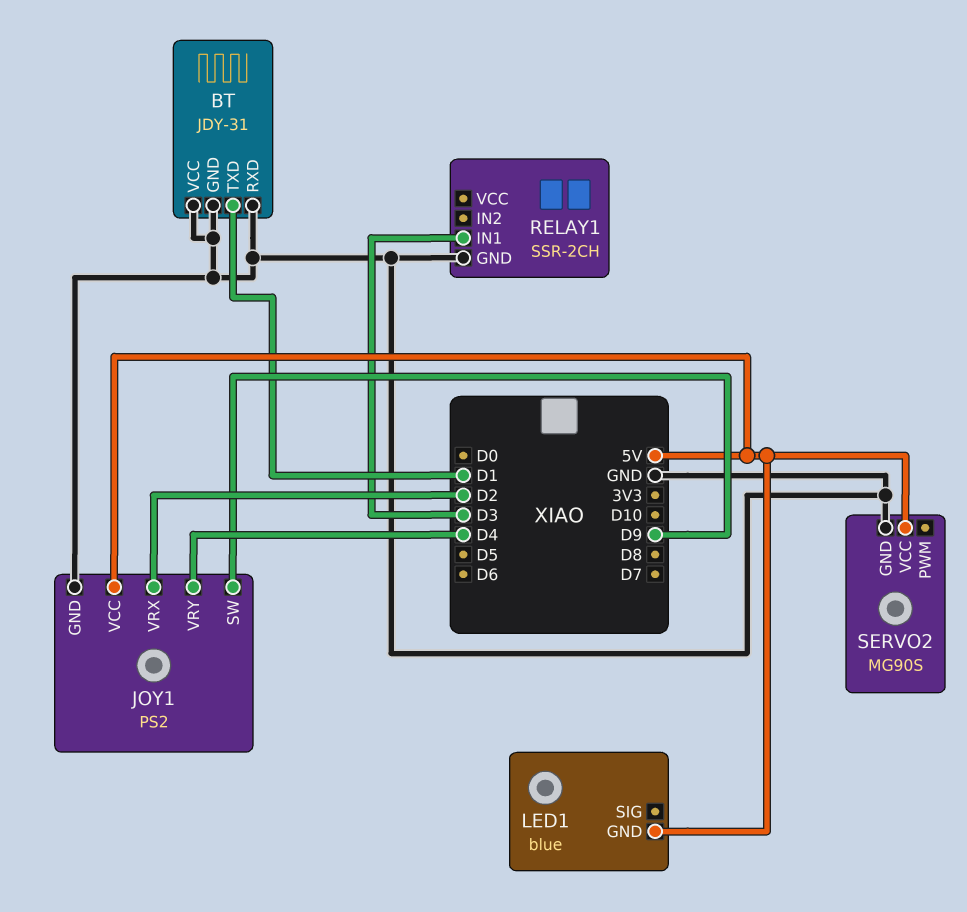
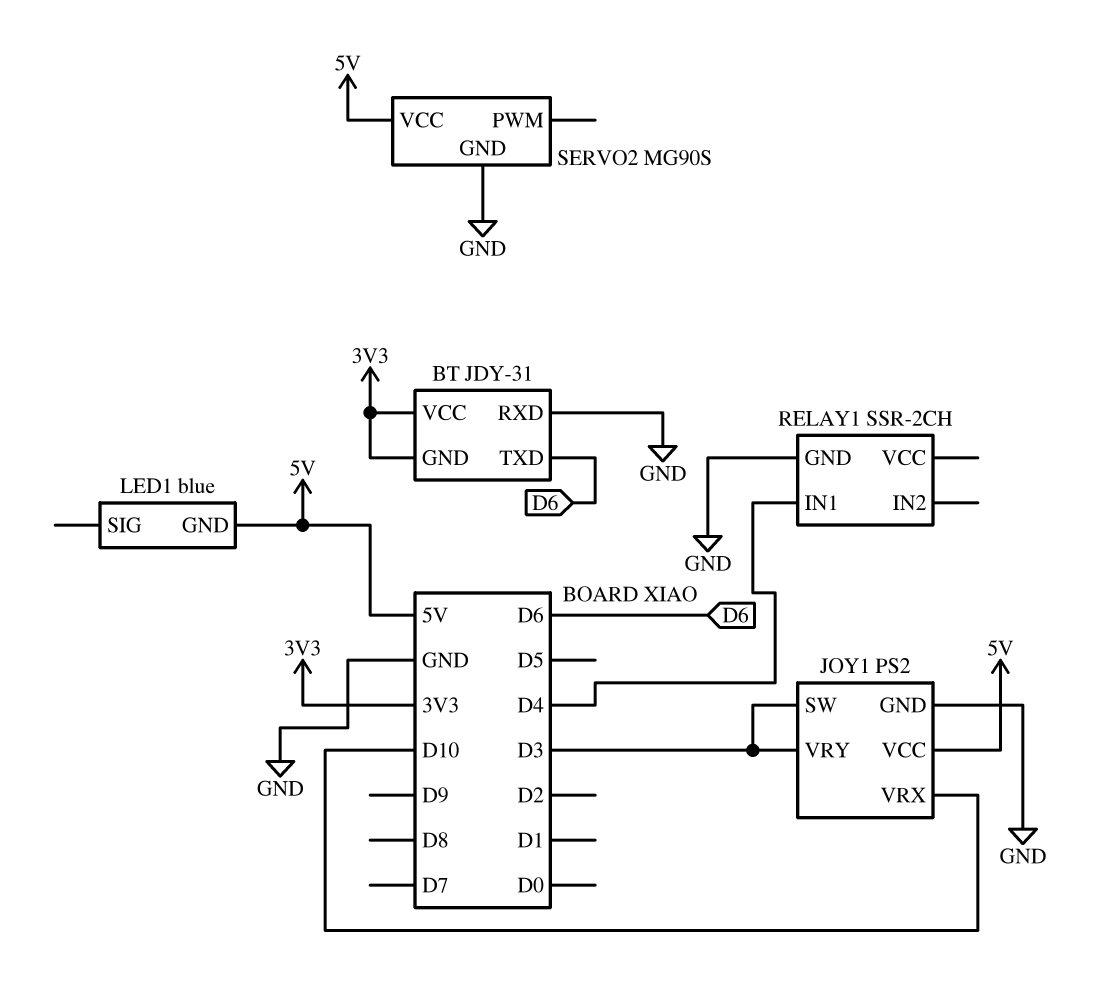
BT pin GND: GND -> 3V3
BT pin TXD: D1 -> D6
BT pin VCC: GND -> 3V3
JOY1 pin SW: D9 -> D3
JOY1 pin VRX: D2 -> D10
JOY1 pin VRY: D4 -> D3
RELAY1 pin IN1: D3 -> D4

